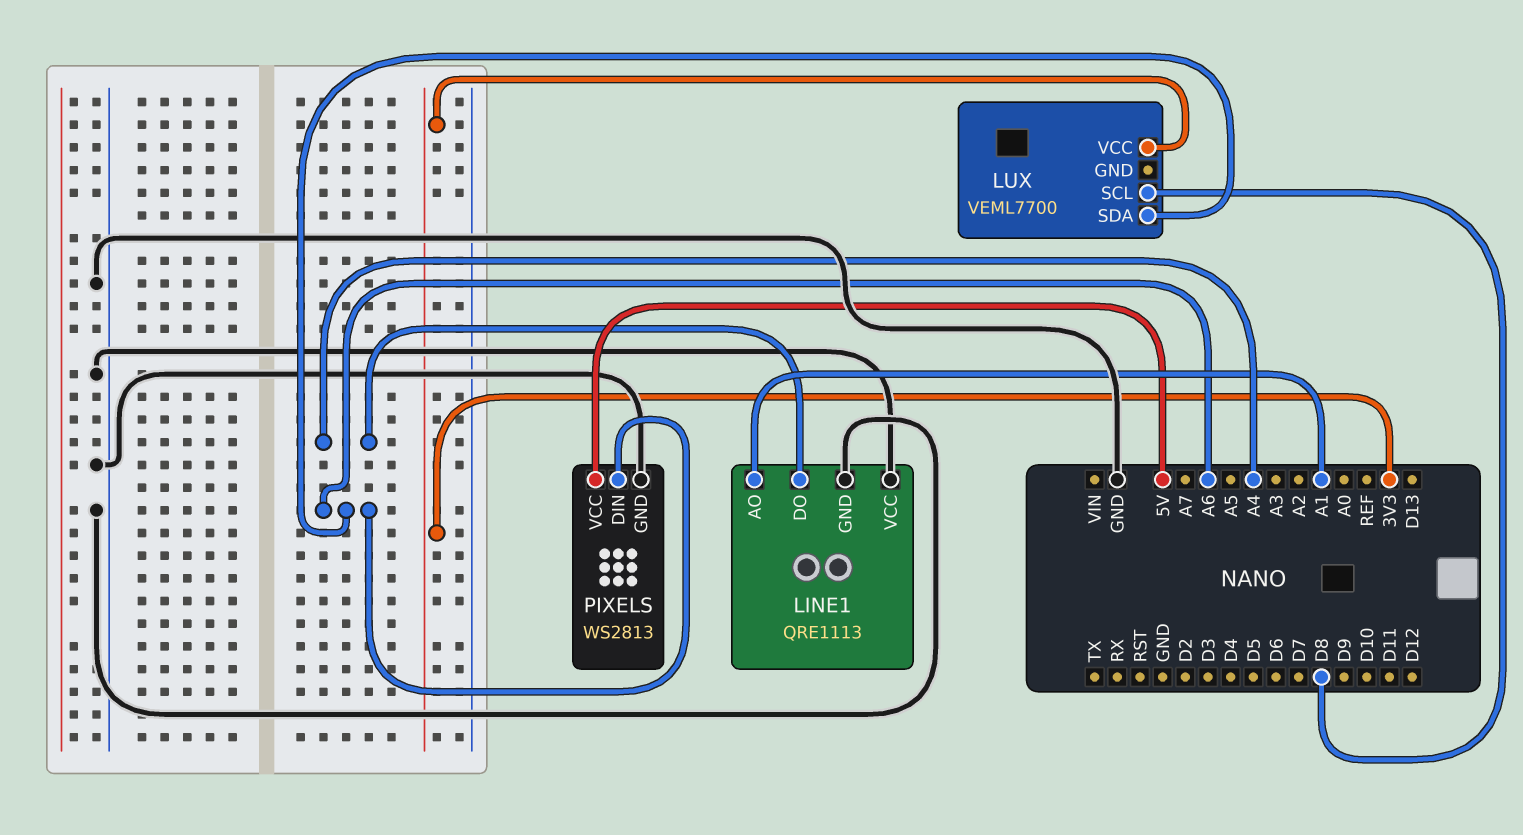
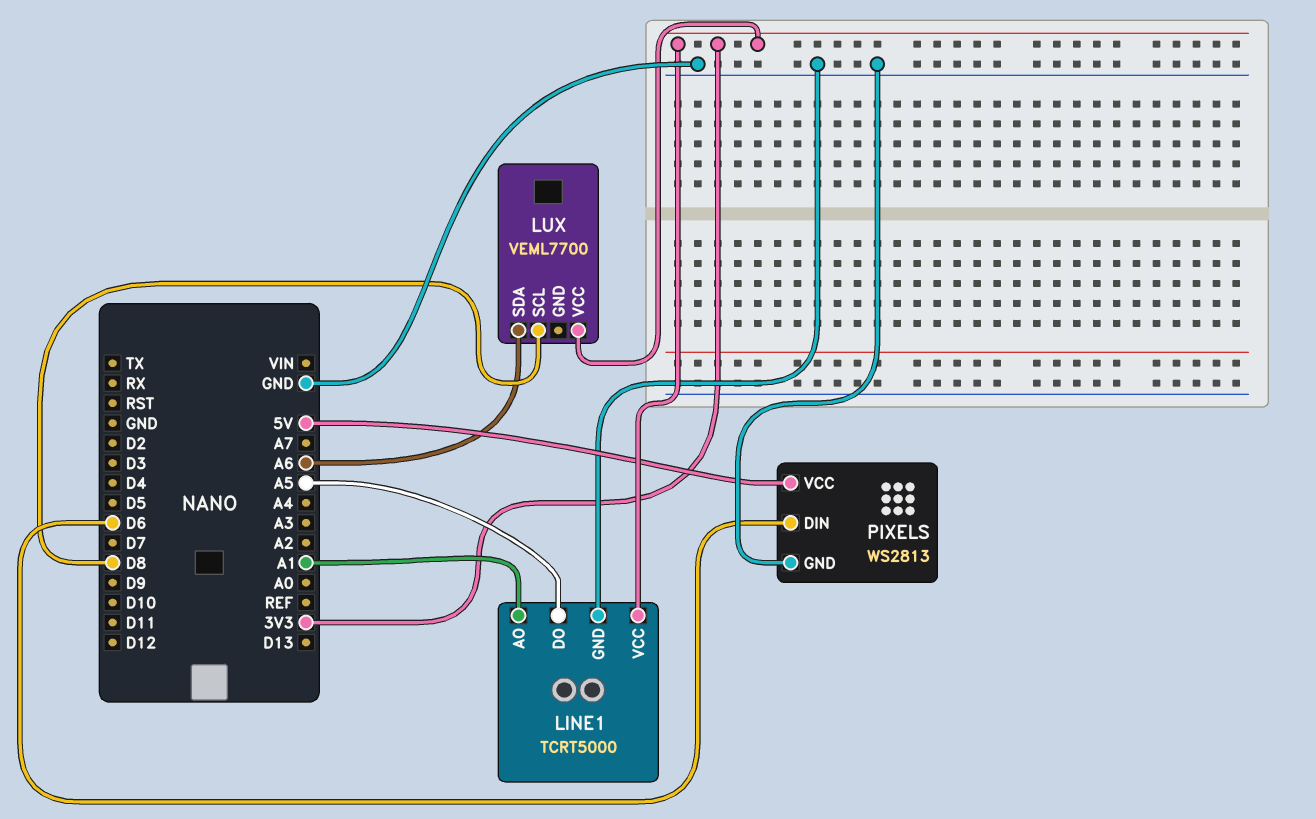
LINE1: QRE1113 -> TCRT5000
LINE1 pin DO: A4 -> A5
LINE1 pin VCC: GND -> 3V3
PIXELS pin DIN: A6 -> D6

